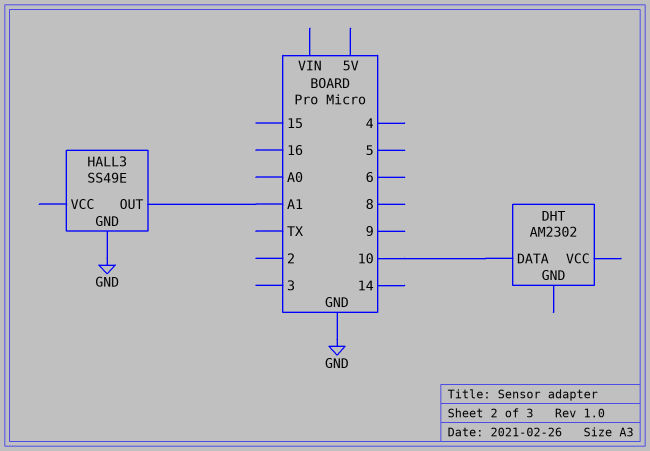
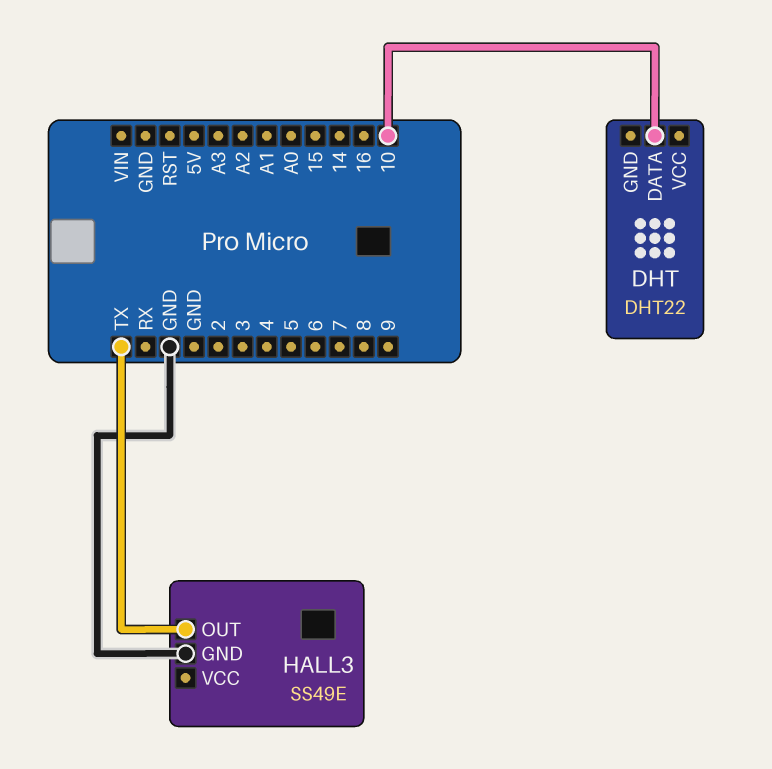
DHT: AM2302 -> DHT22
HALL3 pin OUT: A1 -> TX

